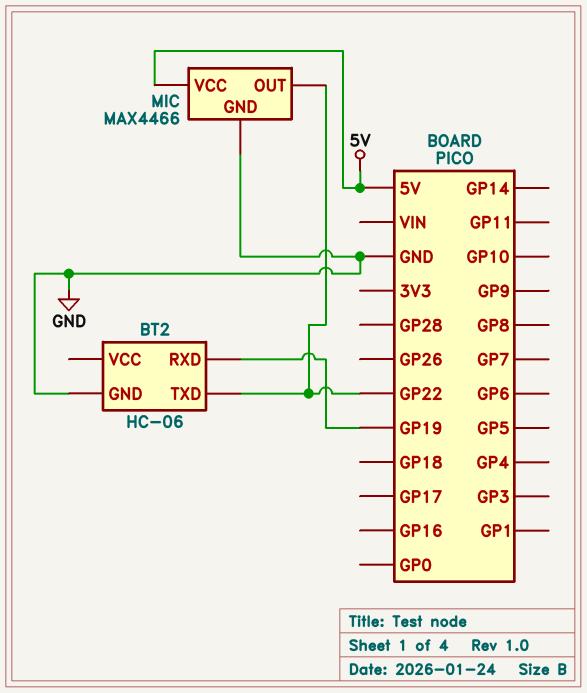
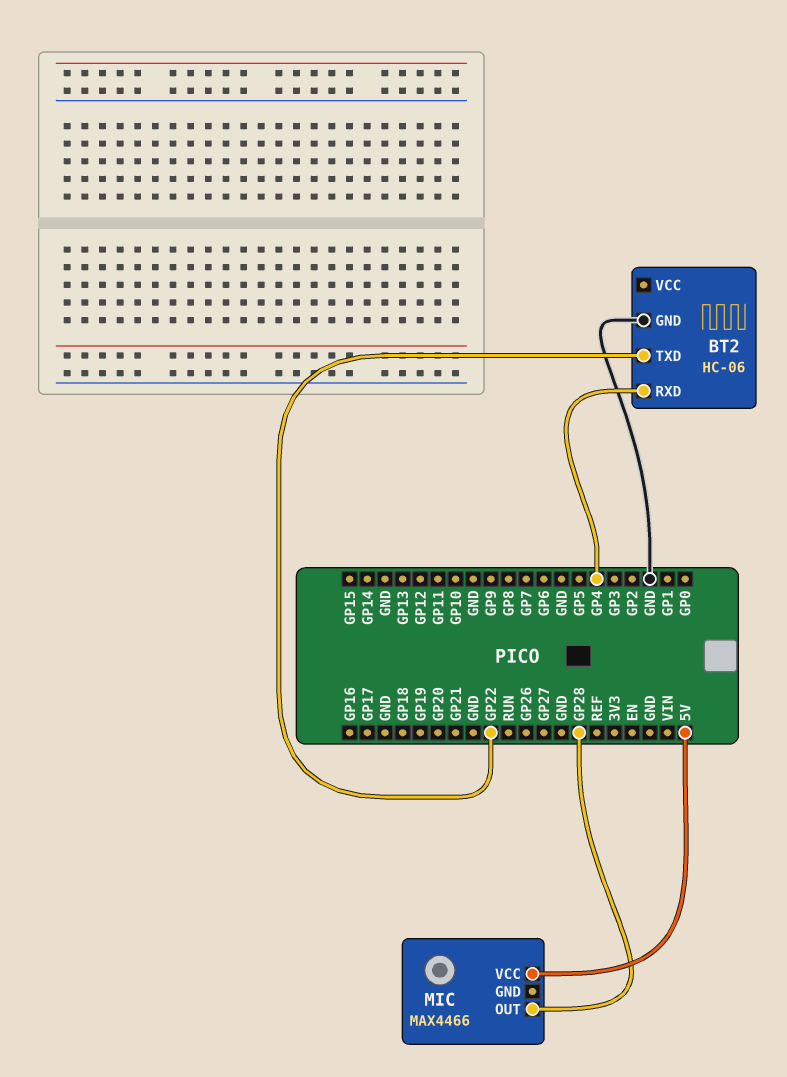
BT2 pin RXD: GP19 -> GP4
MIC pin GND: GND -> none
MIC pin OUT: GP22 -> GP28

